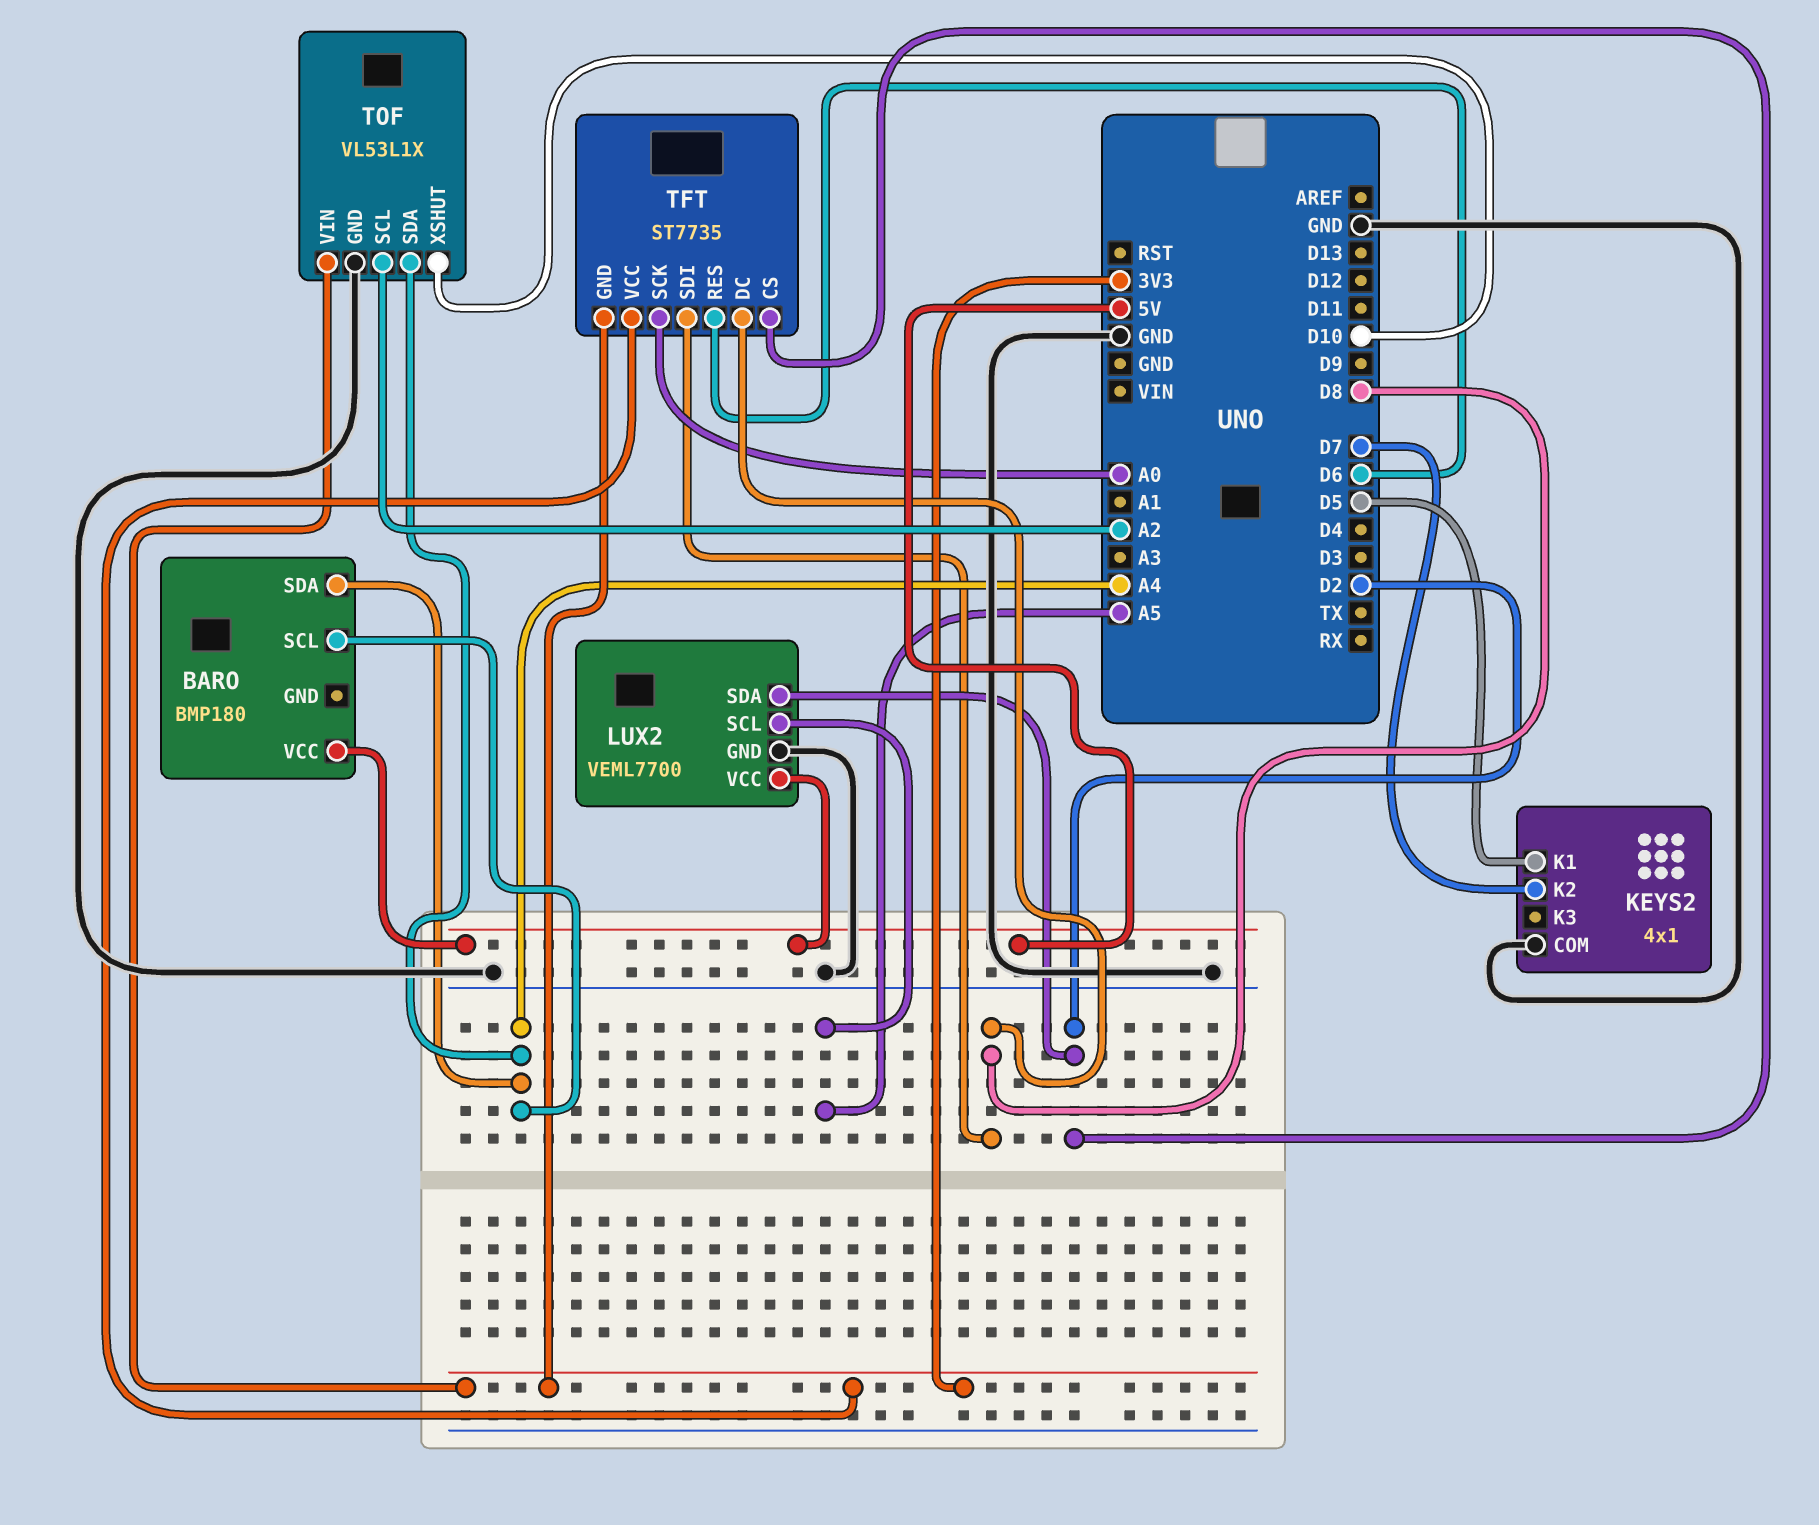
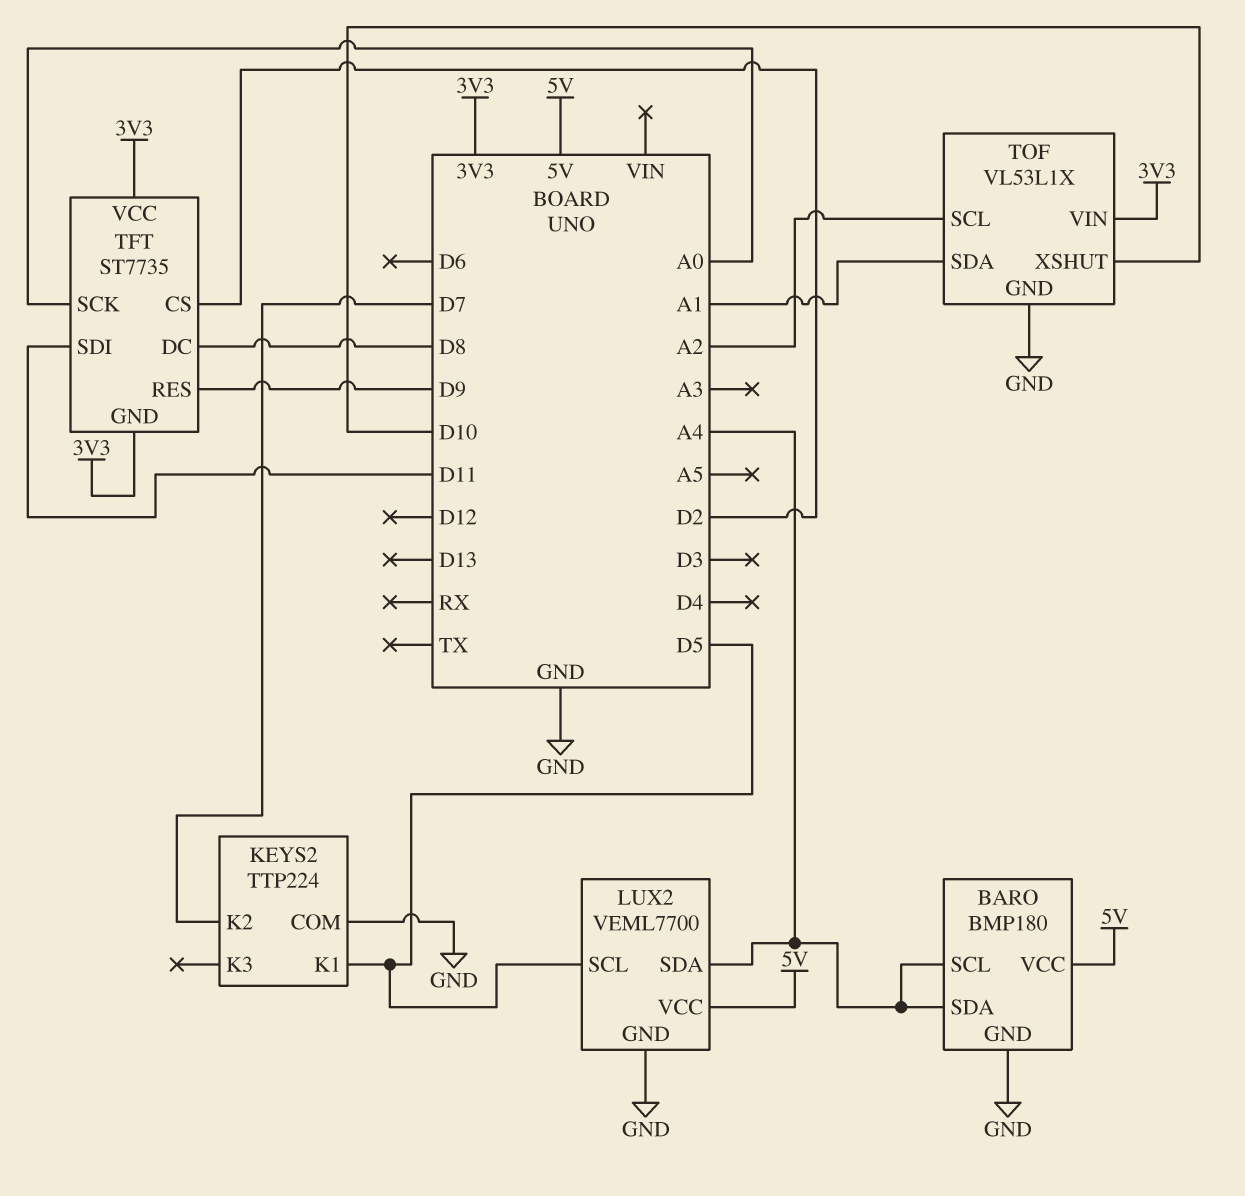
BARO pin GND: none -> GND
KEYS2: 4x1 -> TTP224
LUX2 pin SCL: A5 -> D5
LUX2 pin SDA: D2 -> A4
TFT pin RES: D6 -> D9
TFT pin SDI: D8 -> D11
TOF pin SDA: A4 -> A1

